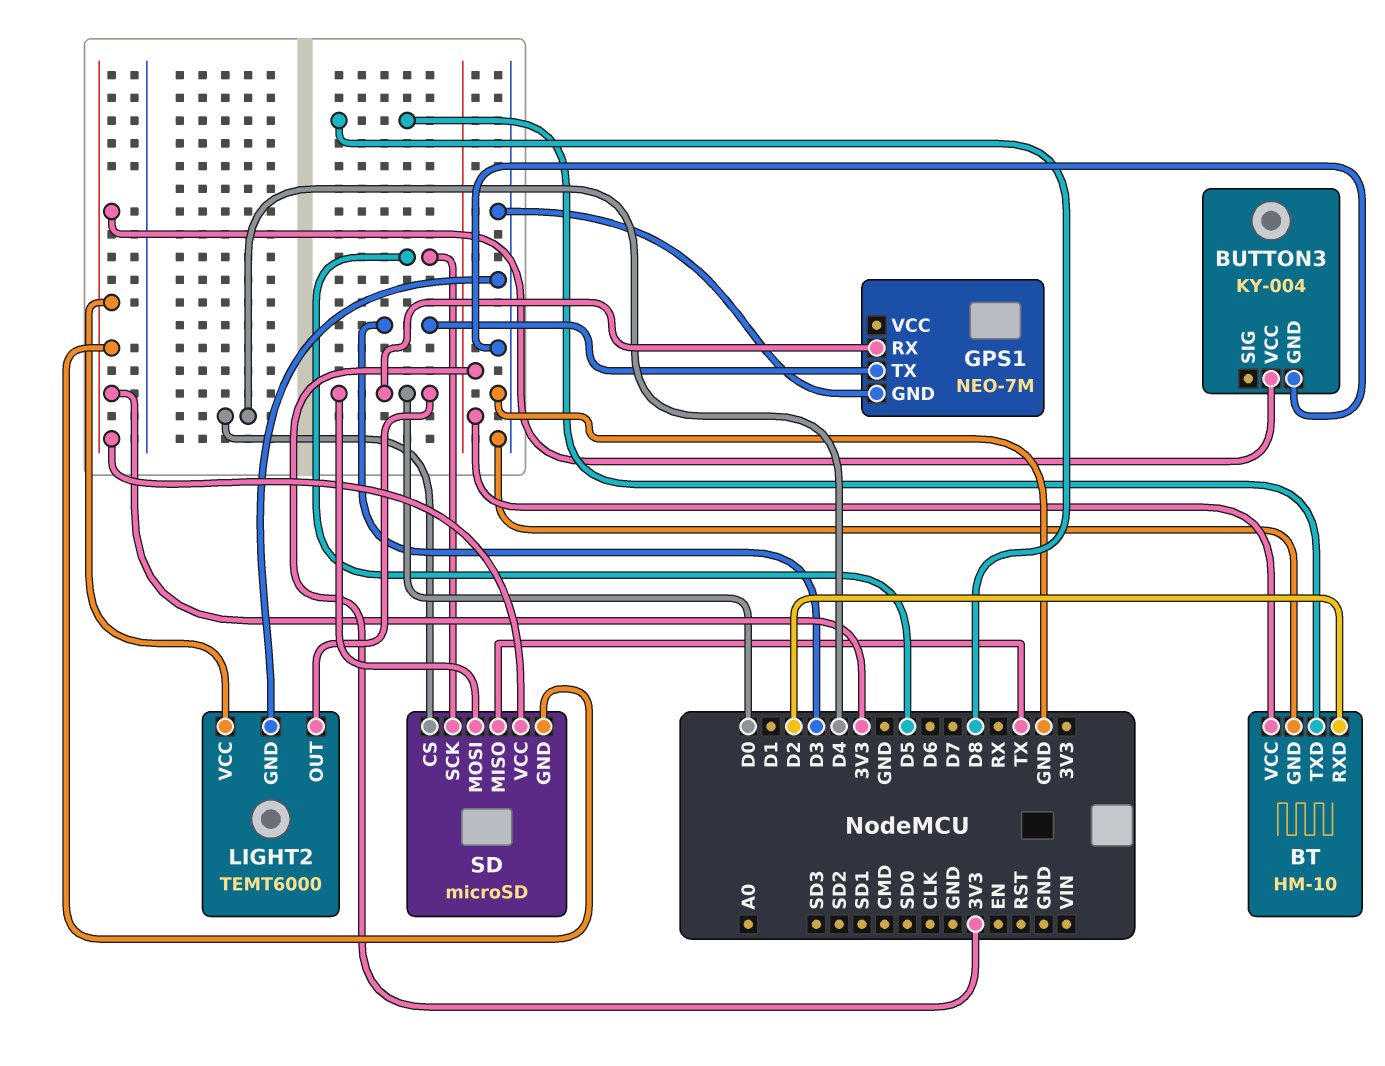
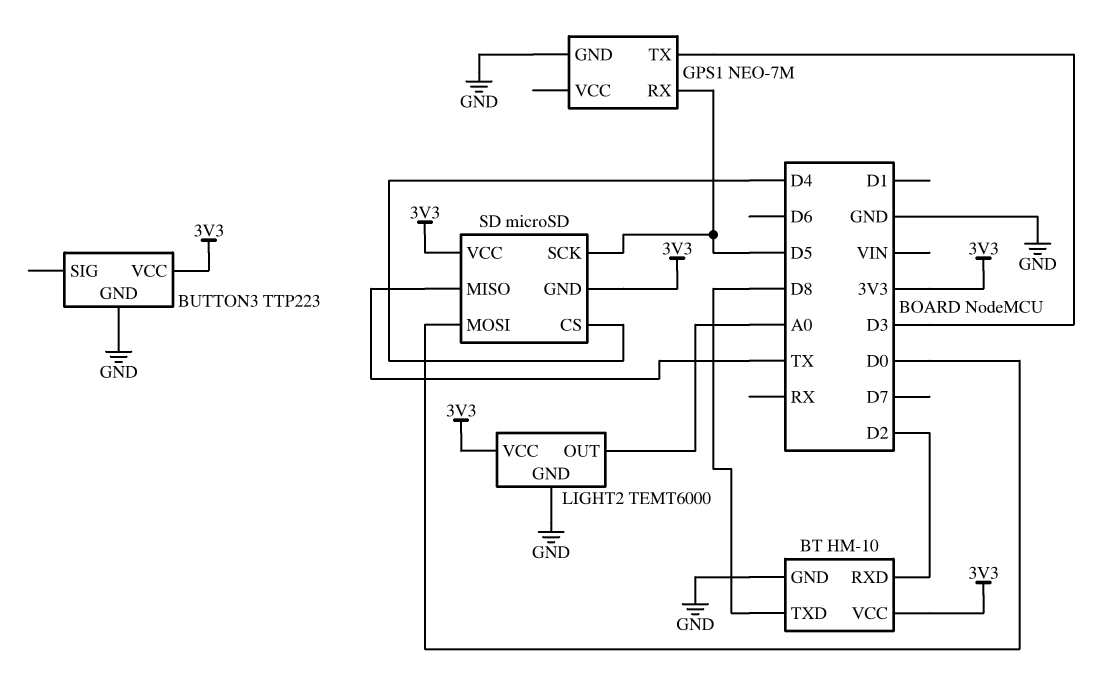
BUTTON3: KY-004 -> TTP223
GPS1 pin RX: D0 -> D5
LIGHT2 pin OUT: D0 -> A0

